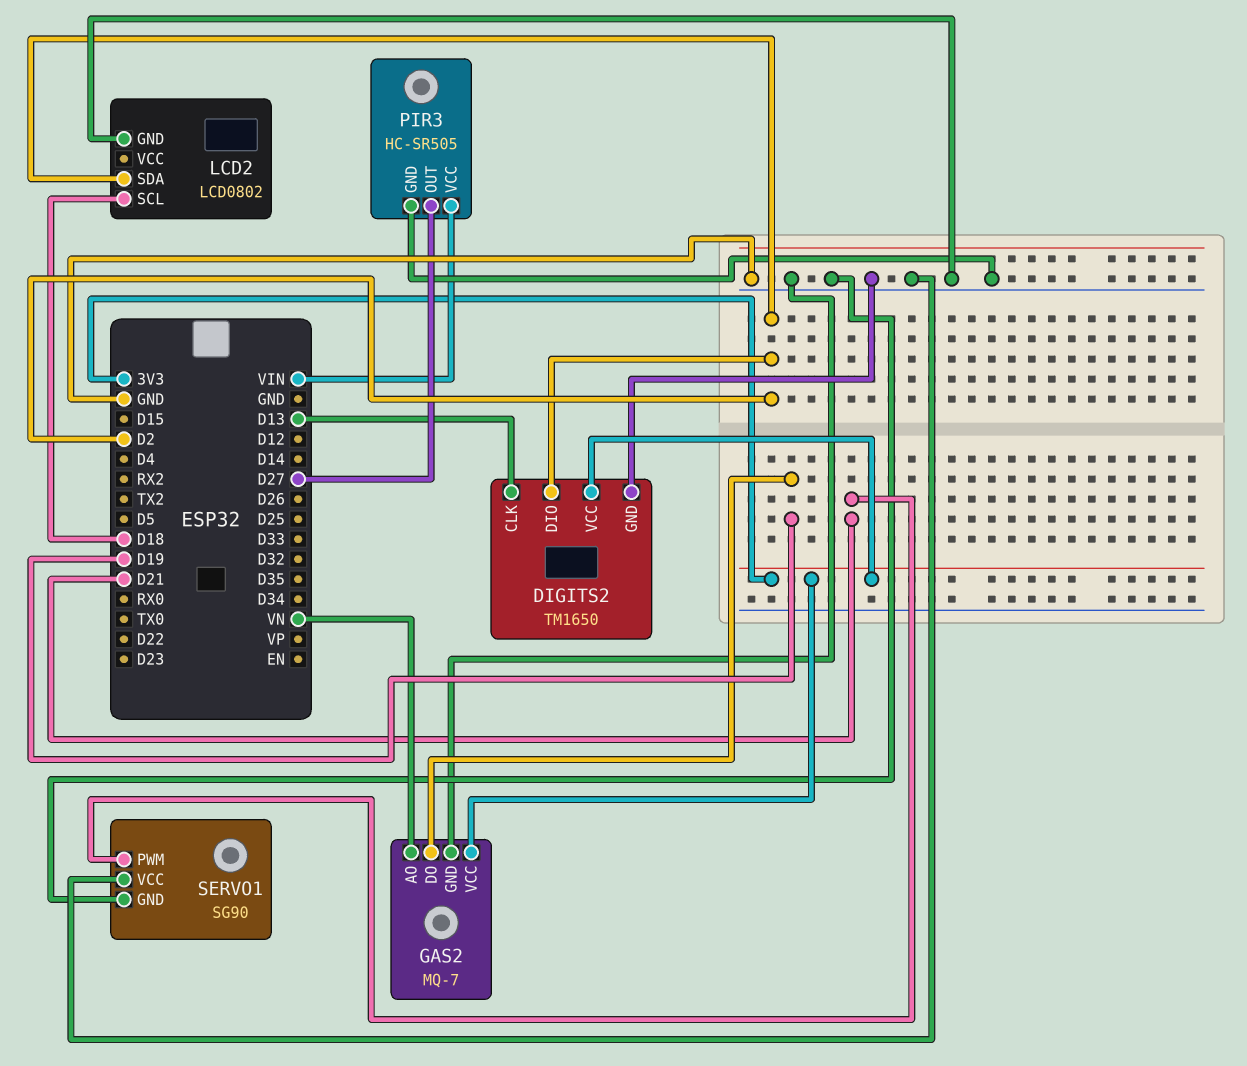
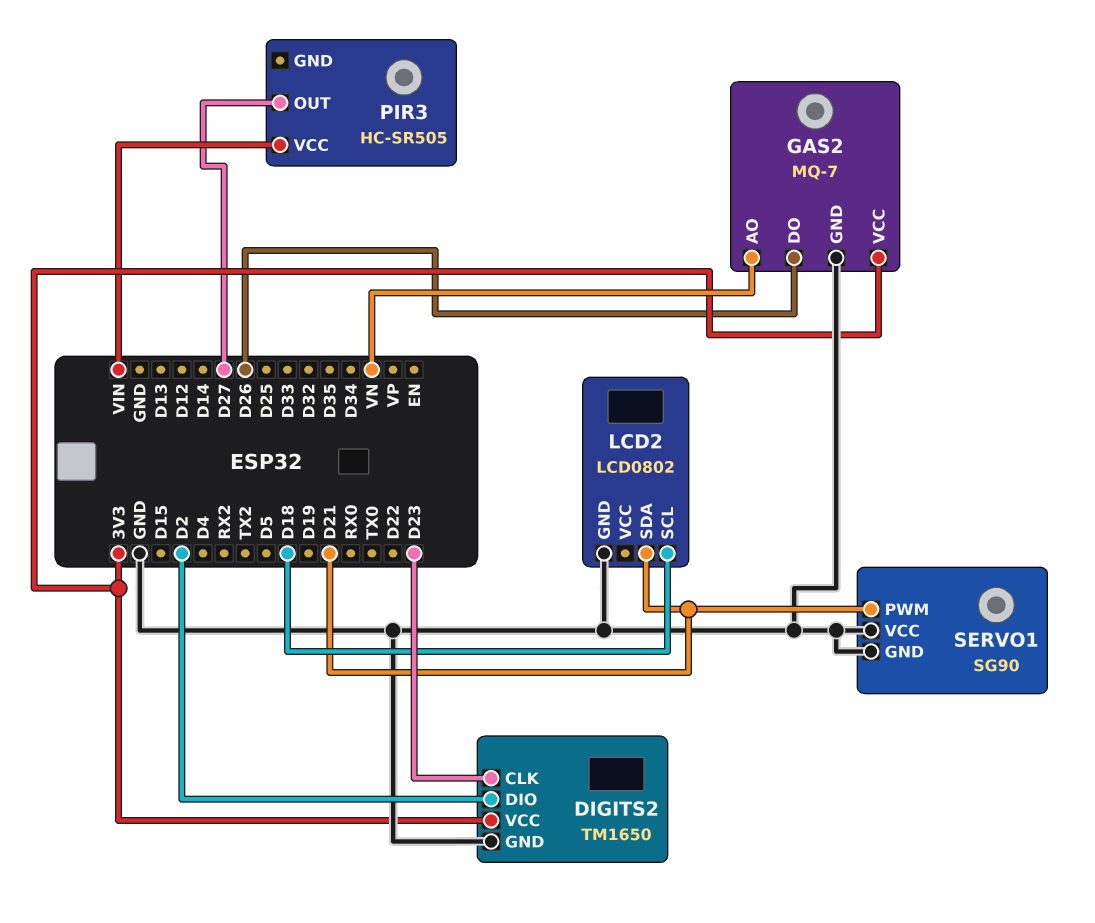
DIGITS2 pin CLK: D13 -> D23
GAS2 pin DO: D19 -> D26
LCD2 pin SDA: D2 -> D21
PIR3 pin GND: GND -> none

